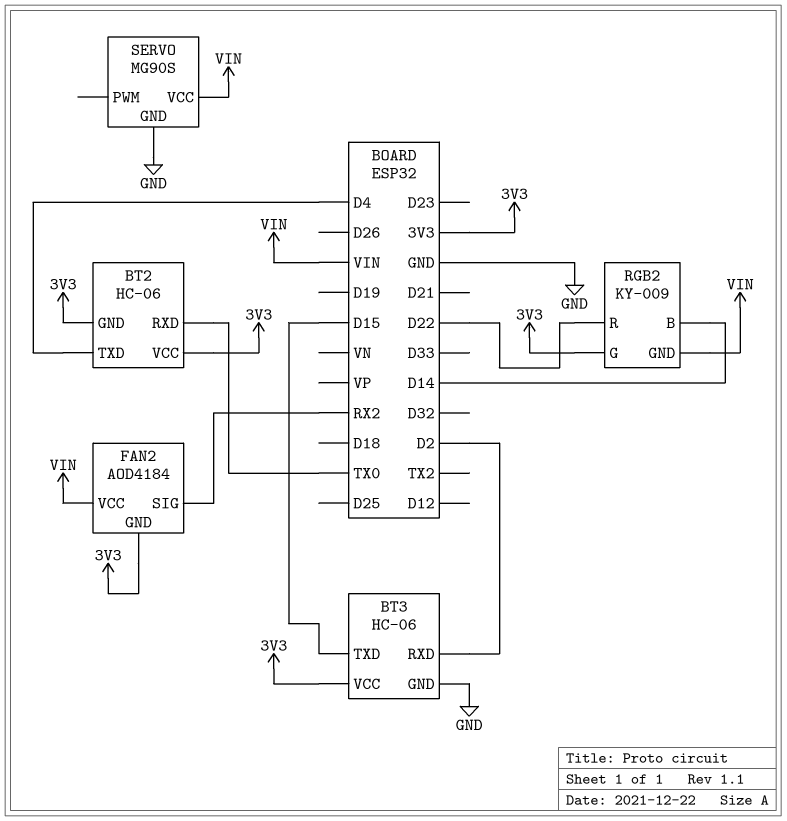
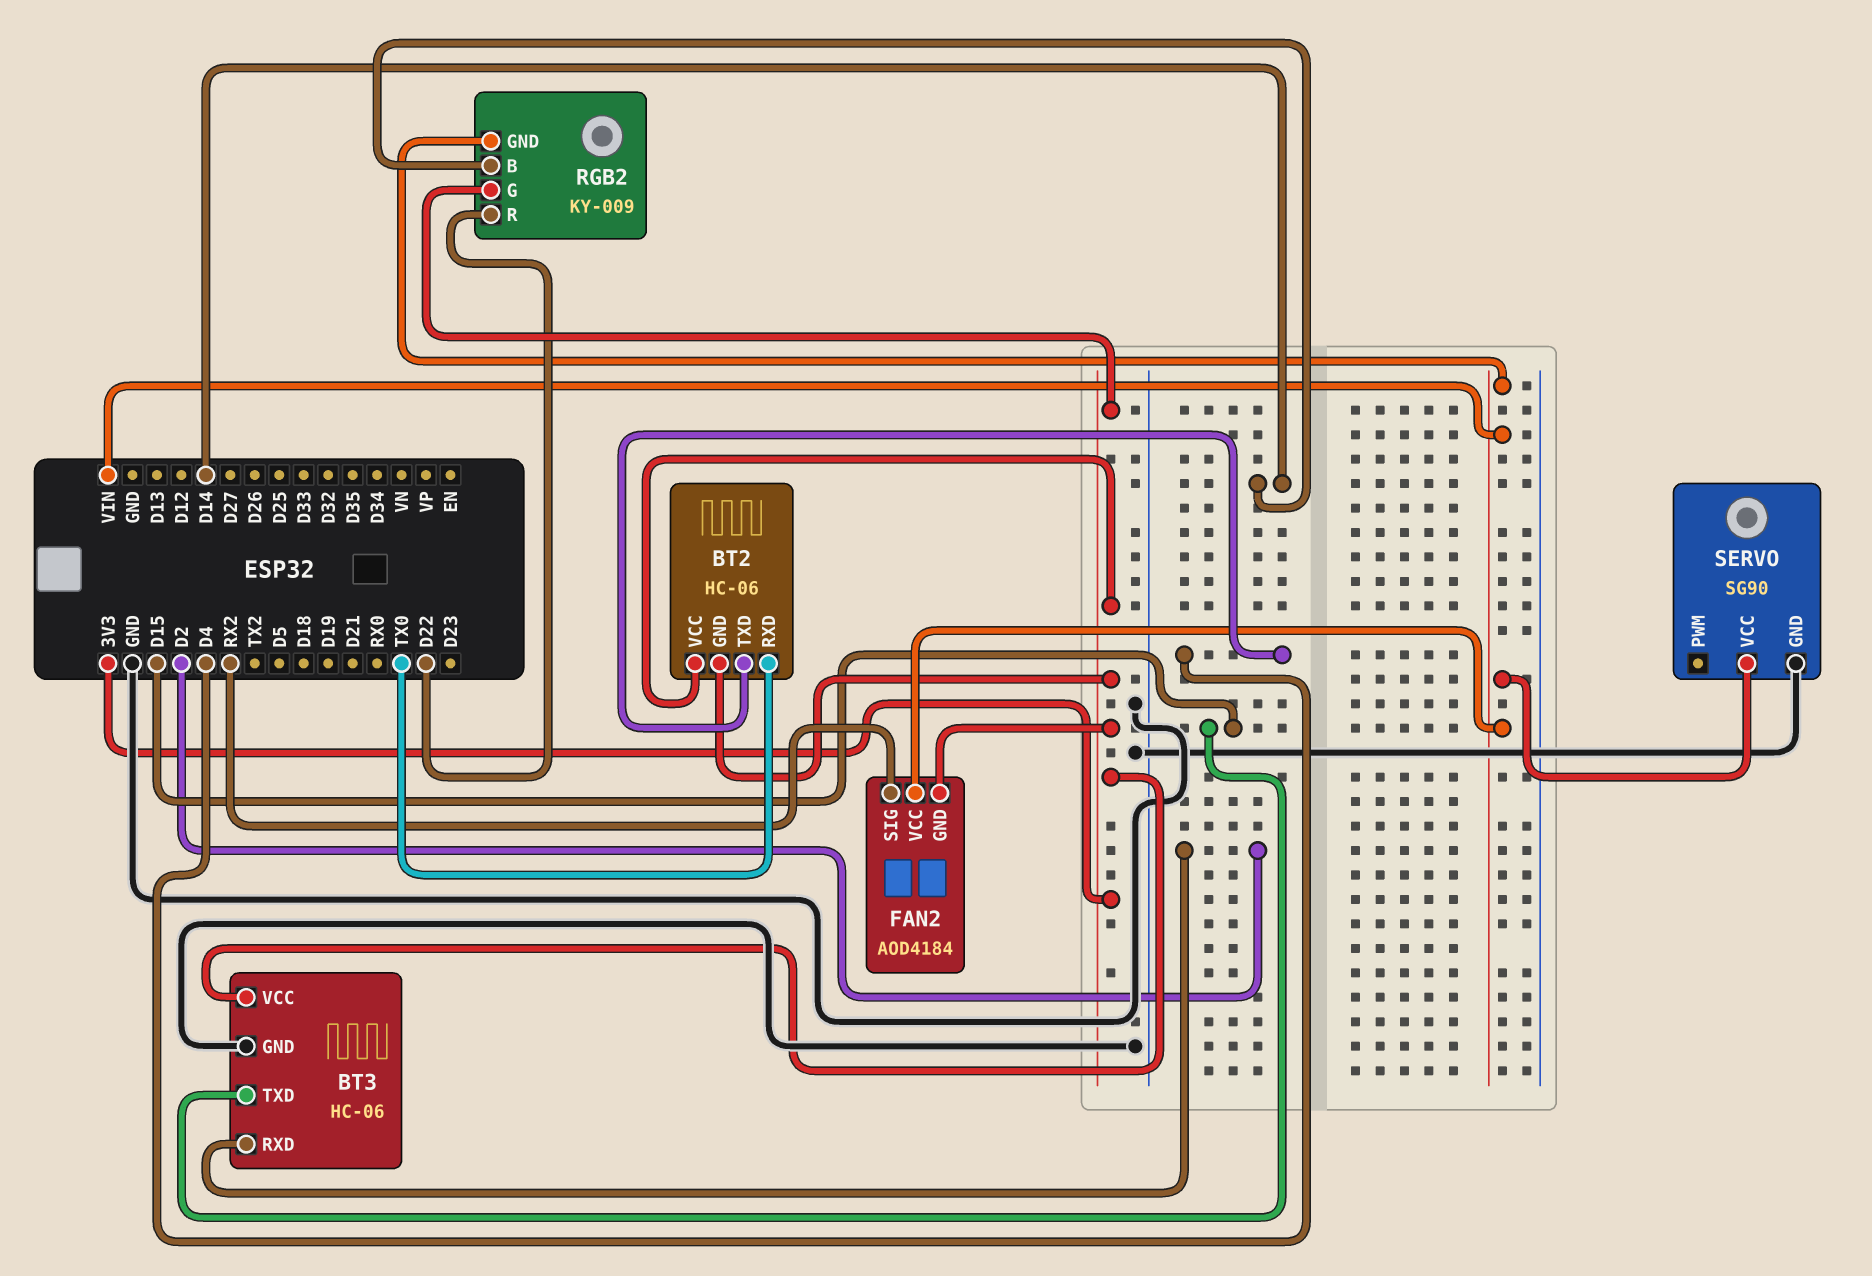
SERVO: MG90S -> SG90

